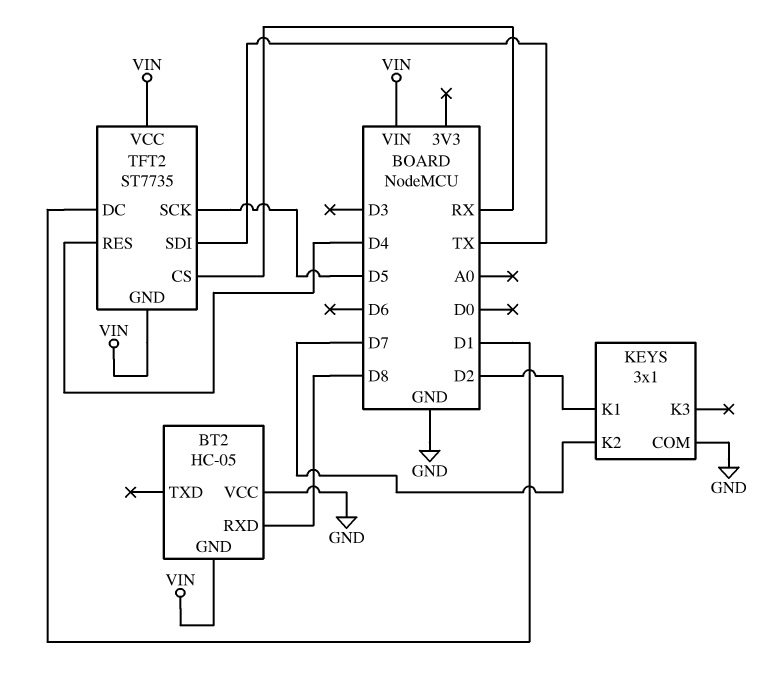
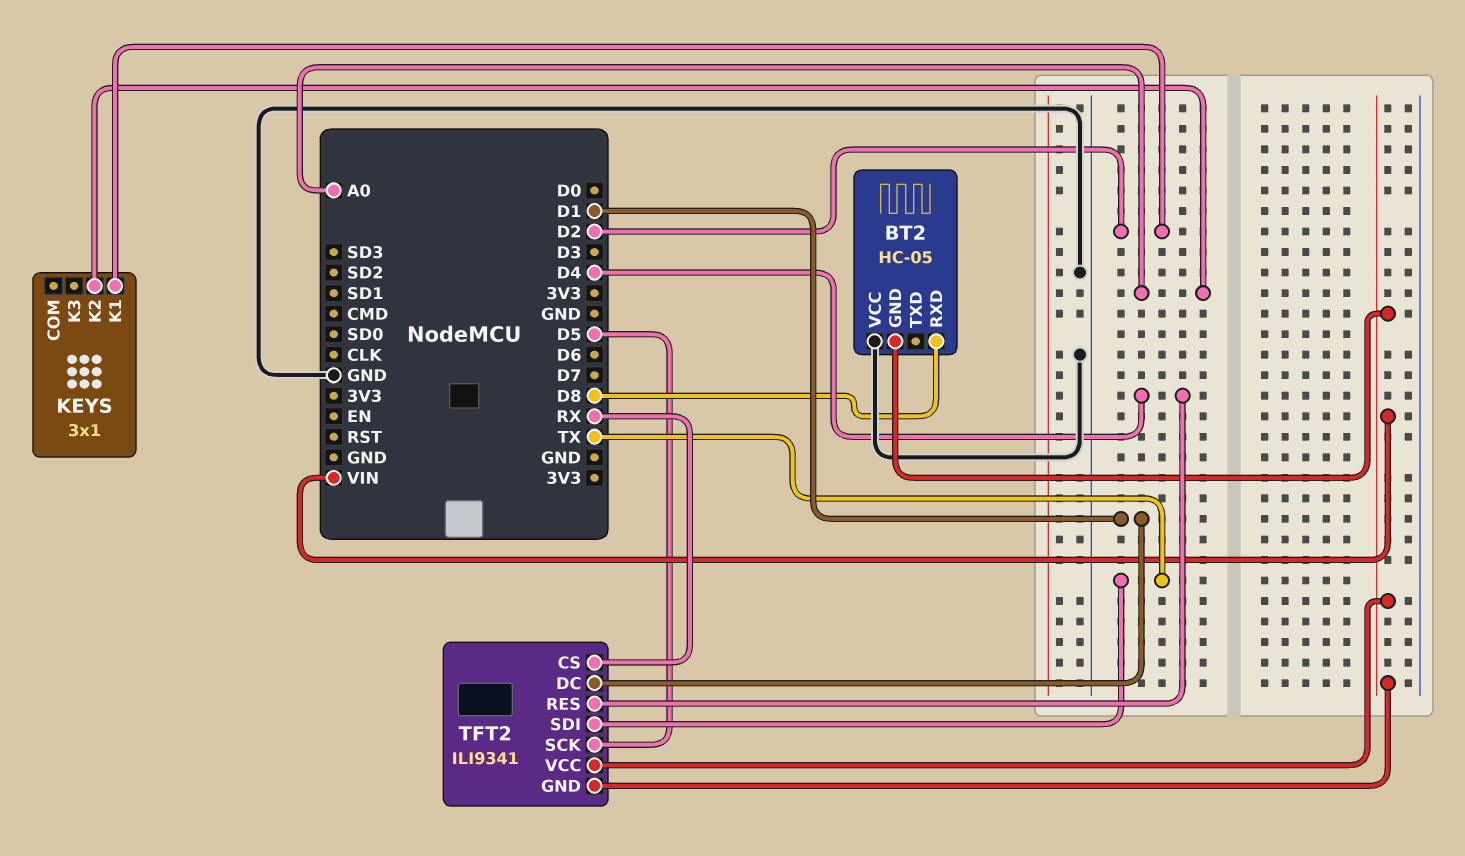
KEYS pin COM: GND -> none
KEYS pin K2: D7 -> A0
TFT2: ST7735 -> ILI9341

